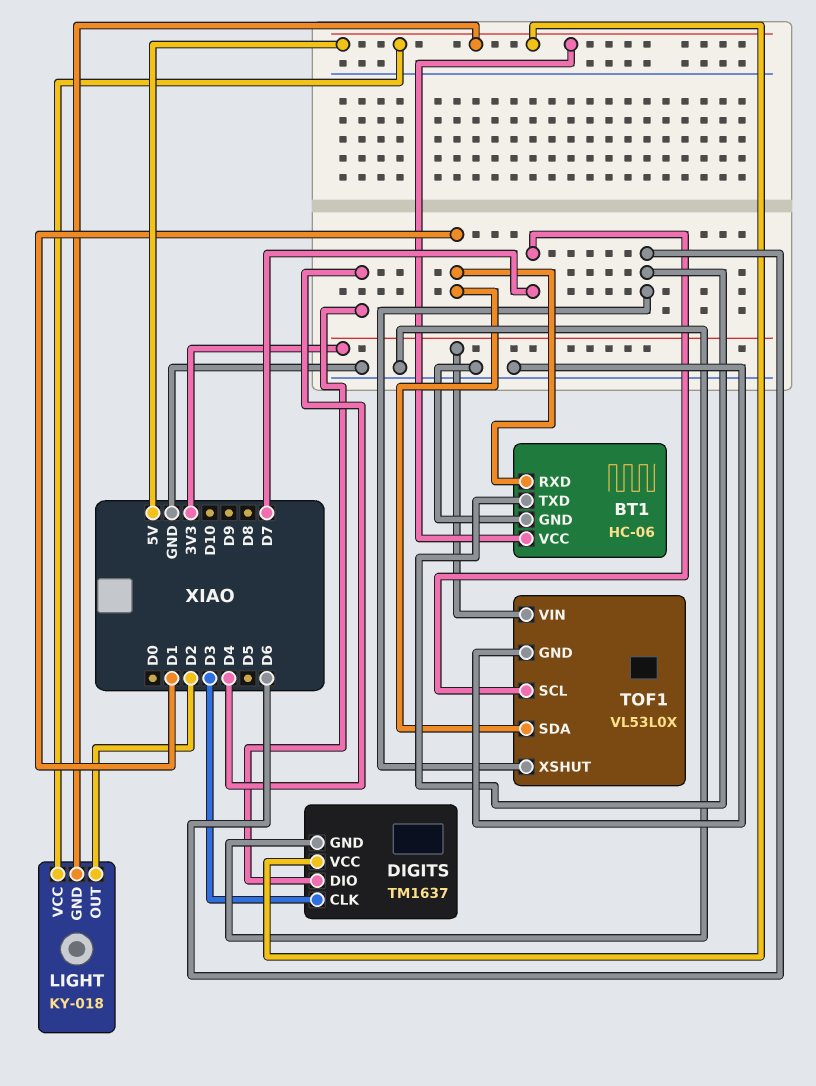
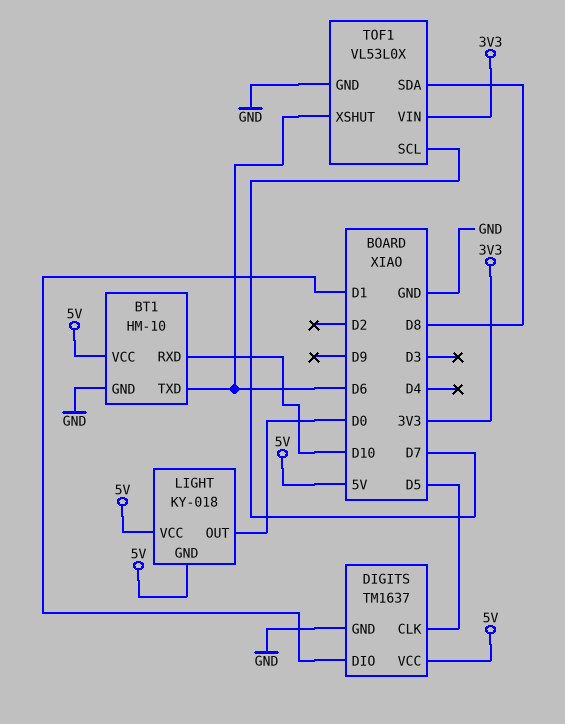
BT1: HC-06 -> HM-10
BT1 pin RXD: D1 -> D10
DIGITS pin CLK: D3 -> D5
DIGITS pin DIO: D4 -> D1
LIGHT pin OUT: D2 -> D0
TOF1 pin SDA: D1 -> D8

